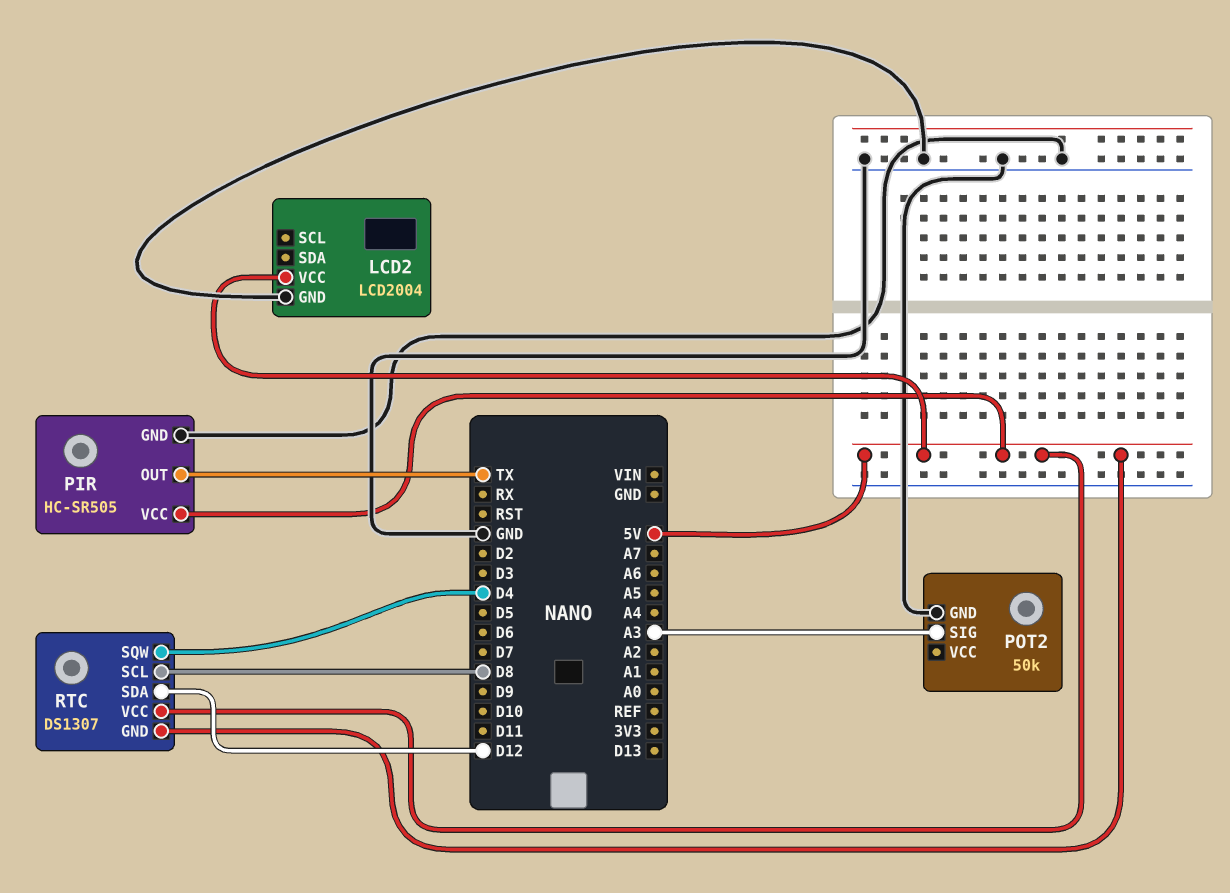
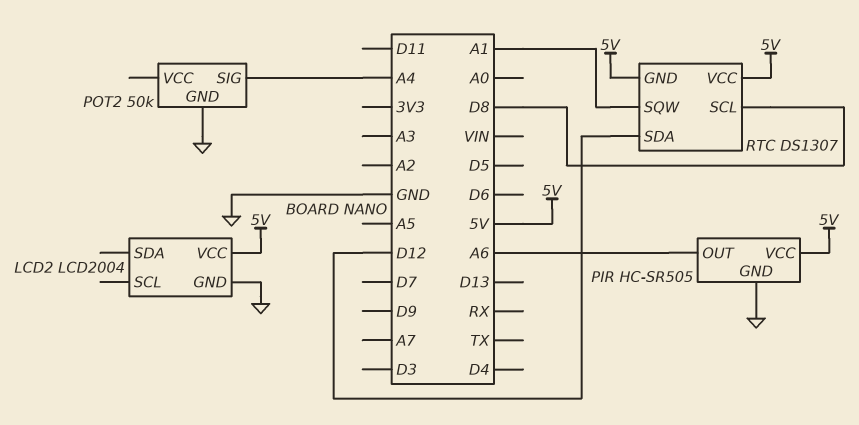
PIR pin OUT: TX -> A6
POT2 pin SIG: A3 -> A4
RTC pin SQW: D4 -> A1

